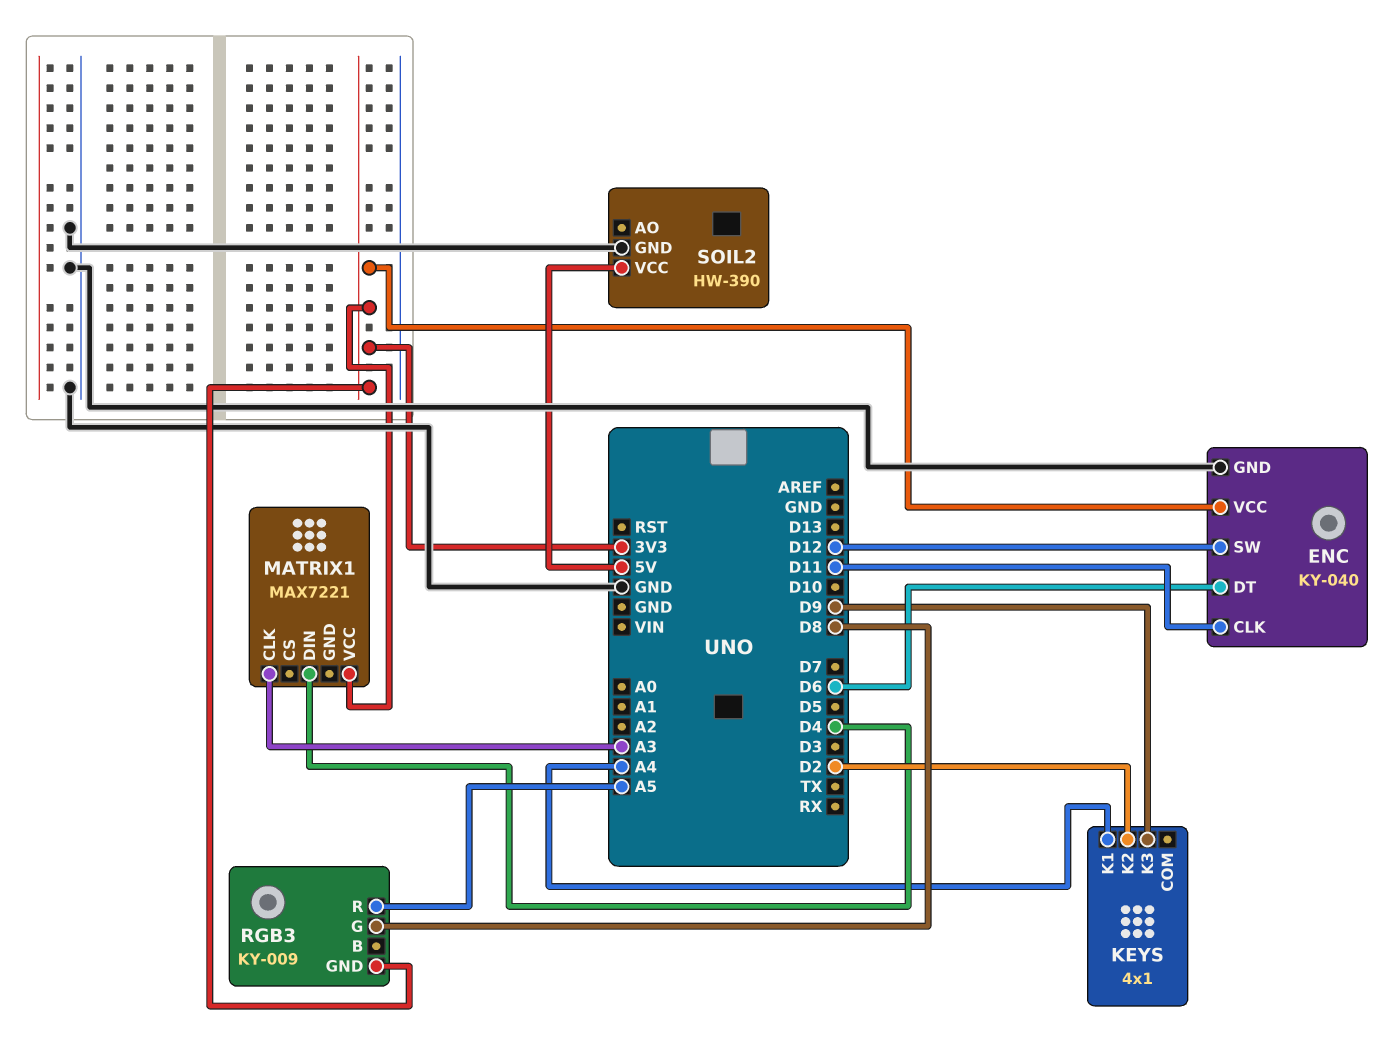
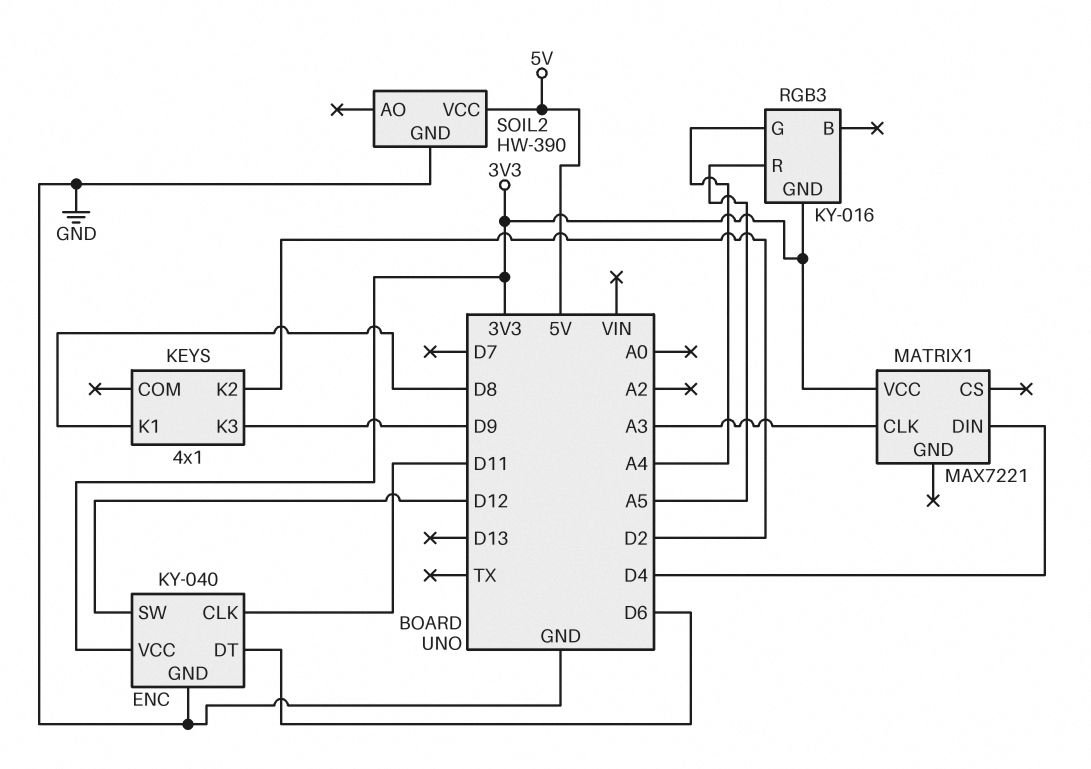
KEYS pin K1: A4 -> D8
RGB3: KY-009 -> KY-016
RGB3 pin G: D8 -> A4

